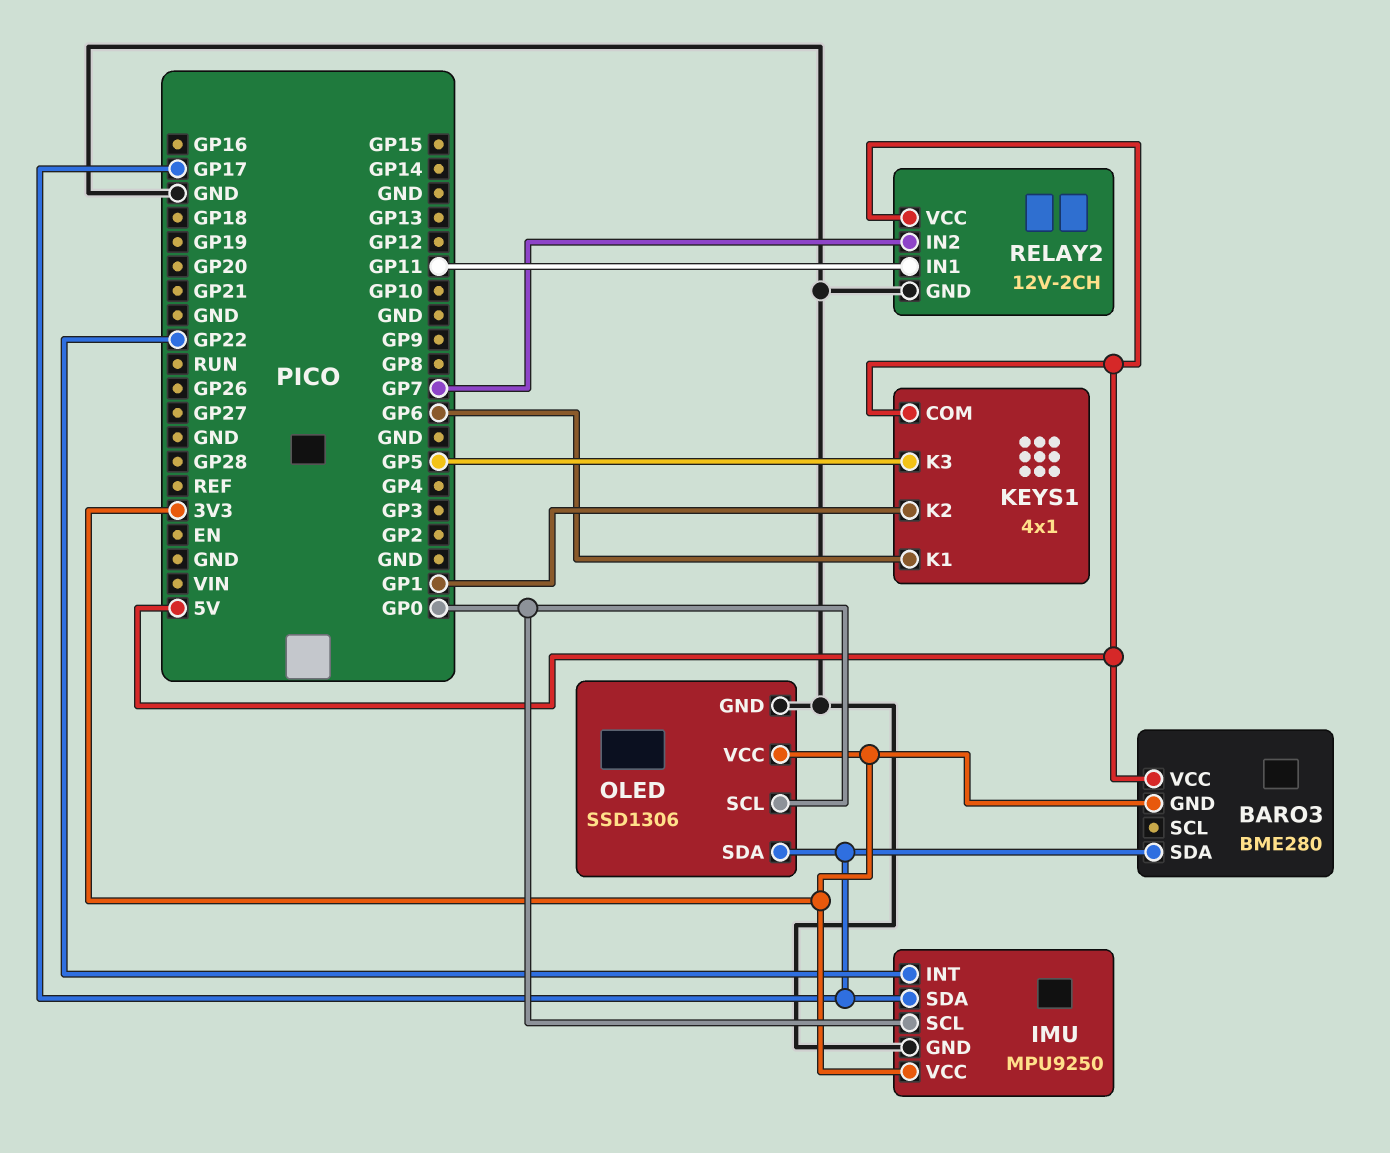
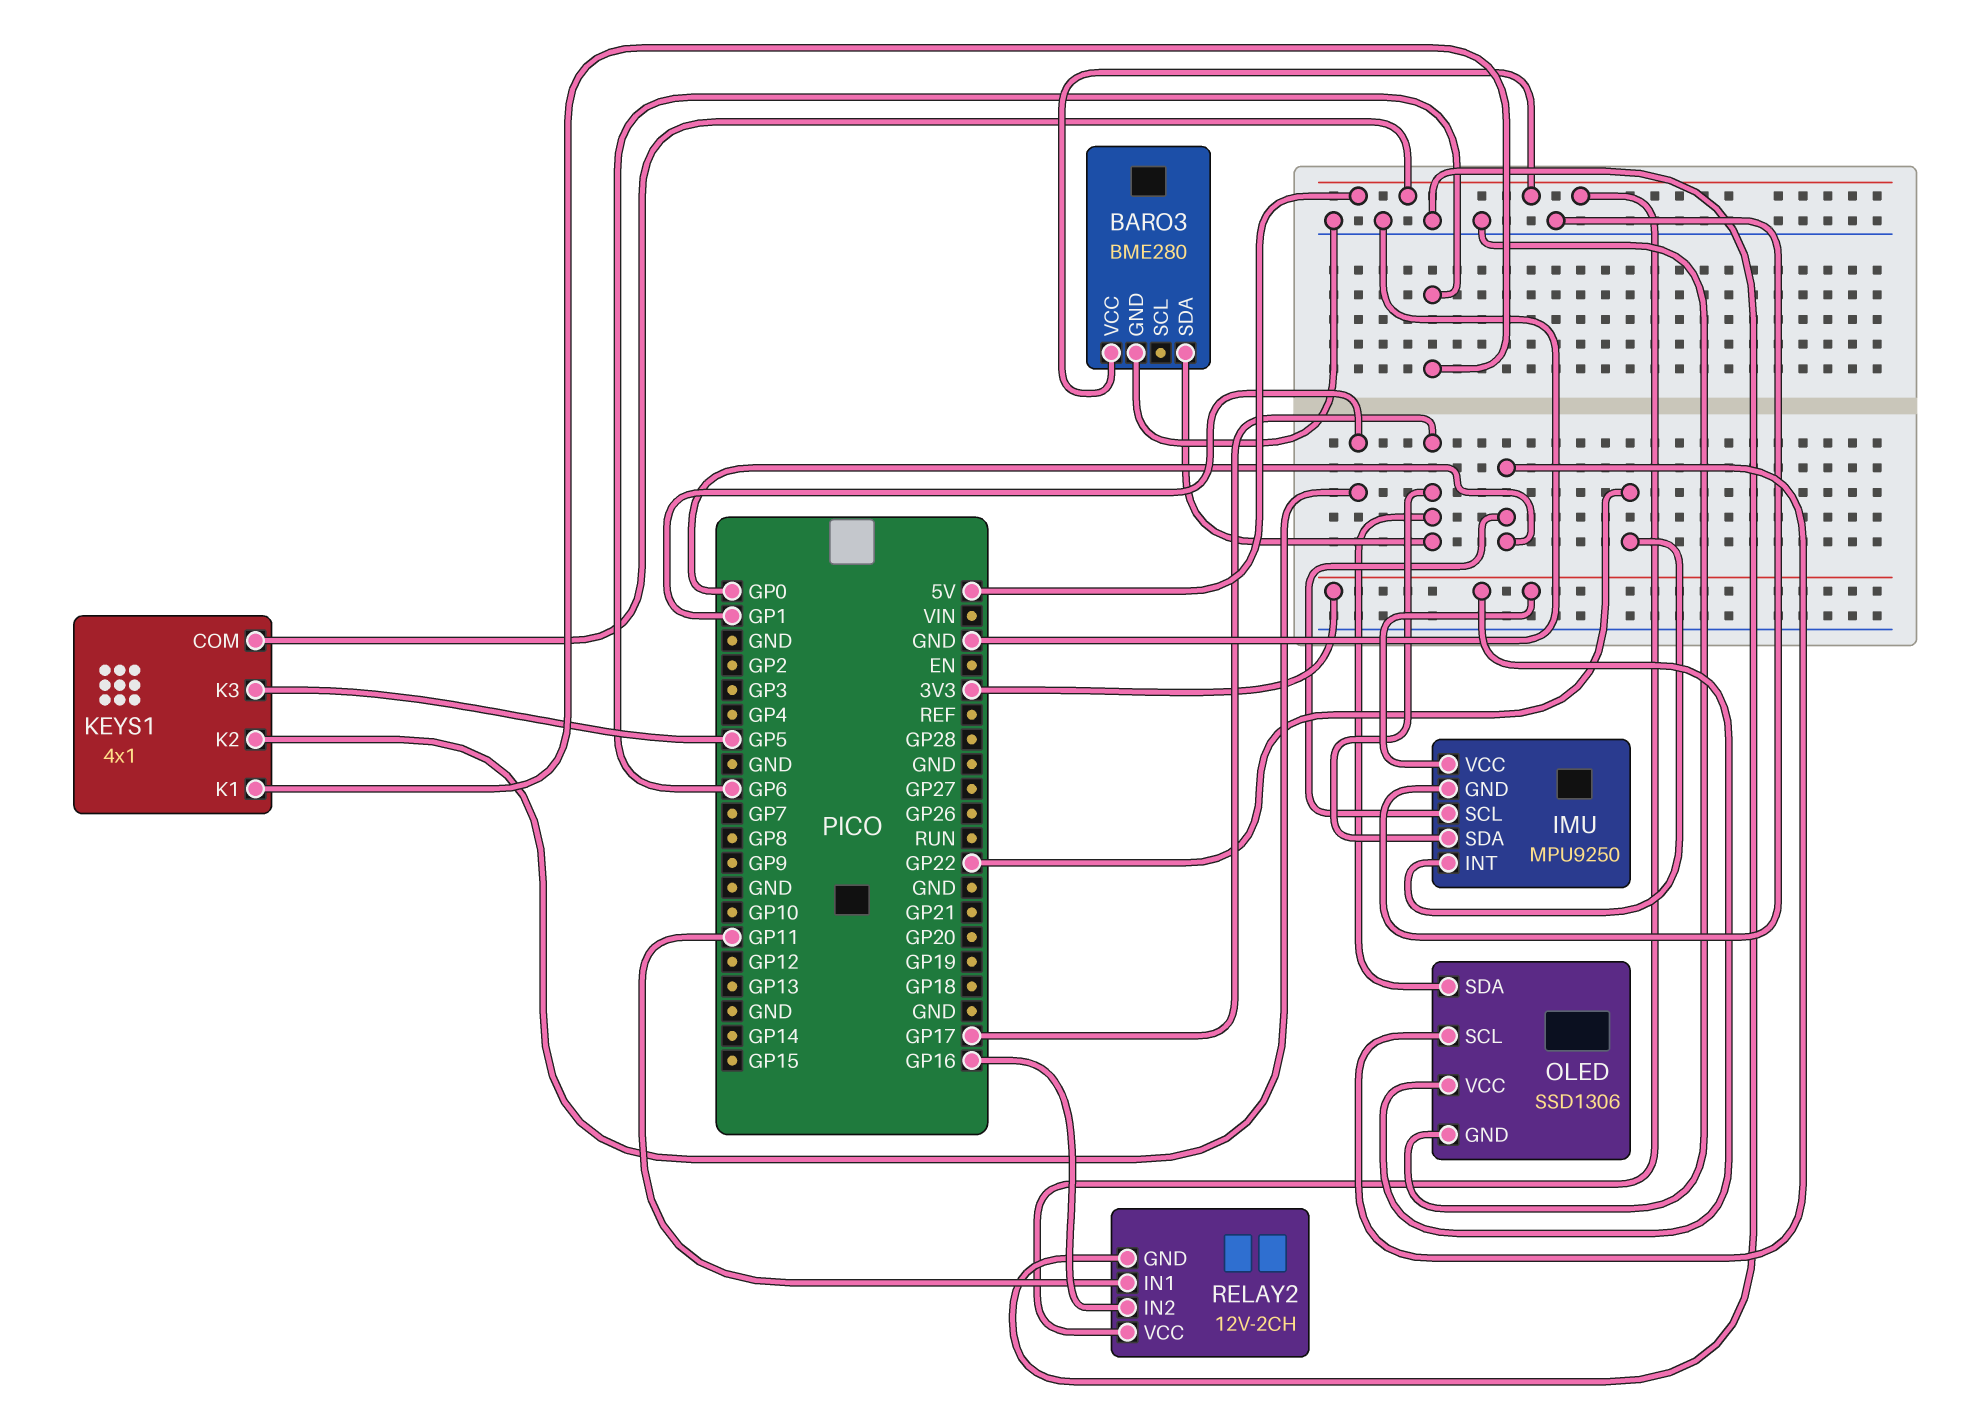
BARO3 pin GND: 3V3 -> GND
RELAY2 pin IN2: GP7 -> GP16

